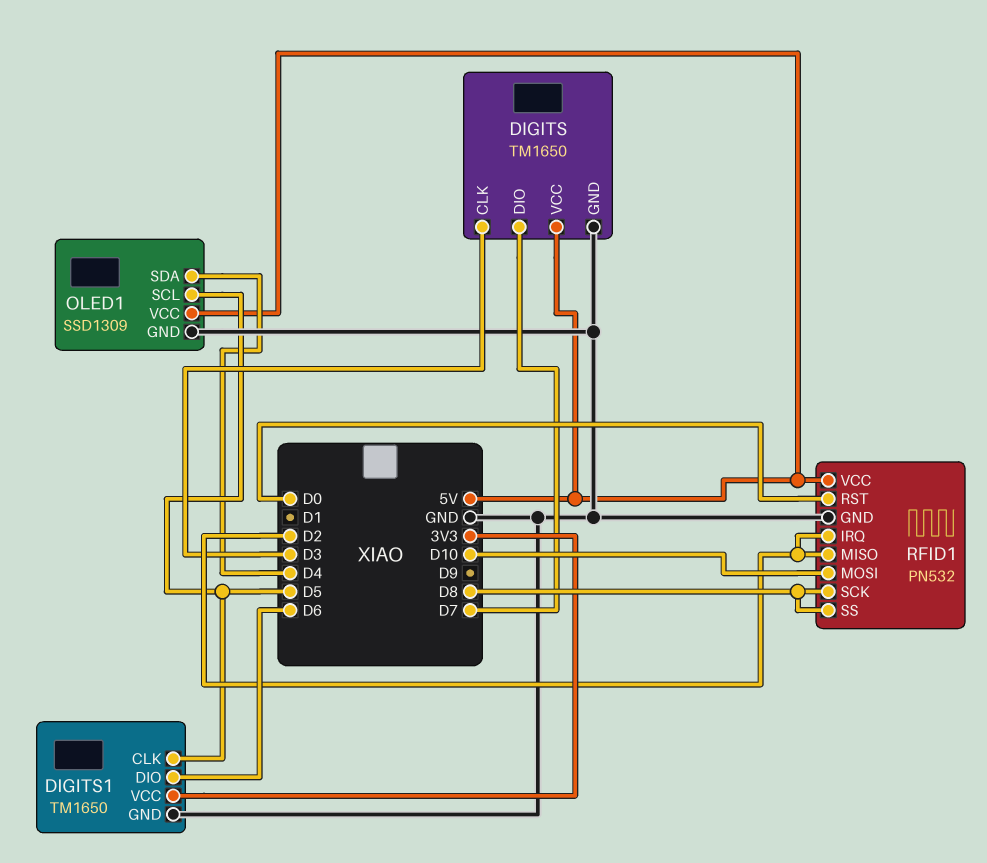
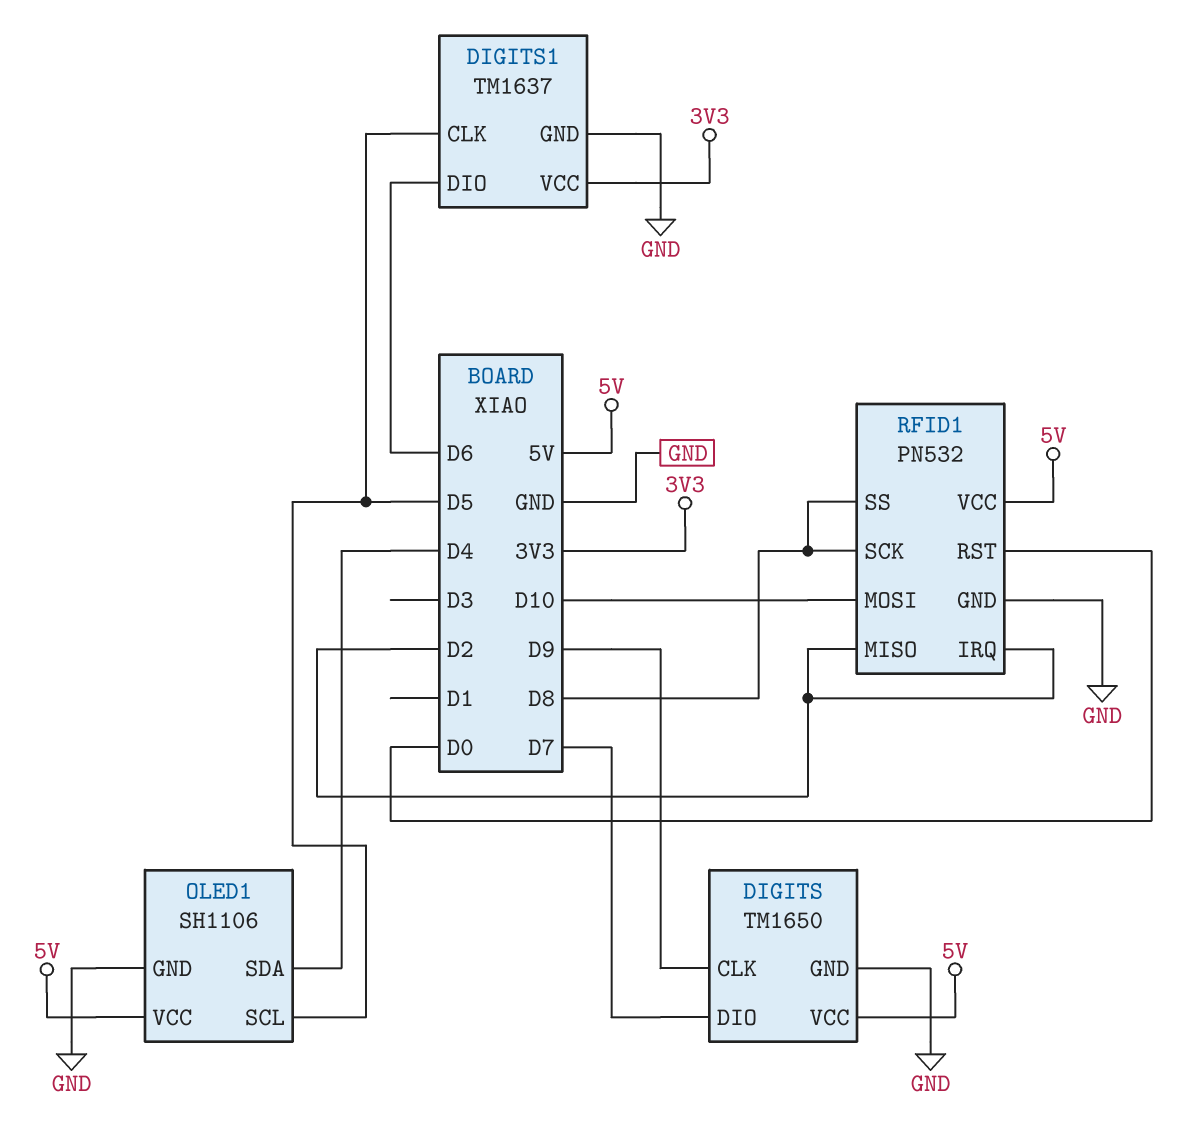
DIGITS pin CLK: D3 -> D9
DIGITS1: TM1650 -> TM1637
OLED1: SSD1309 -> SH1106

